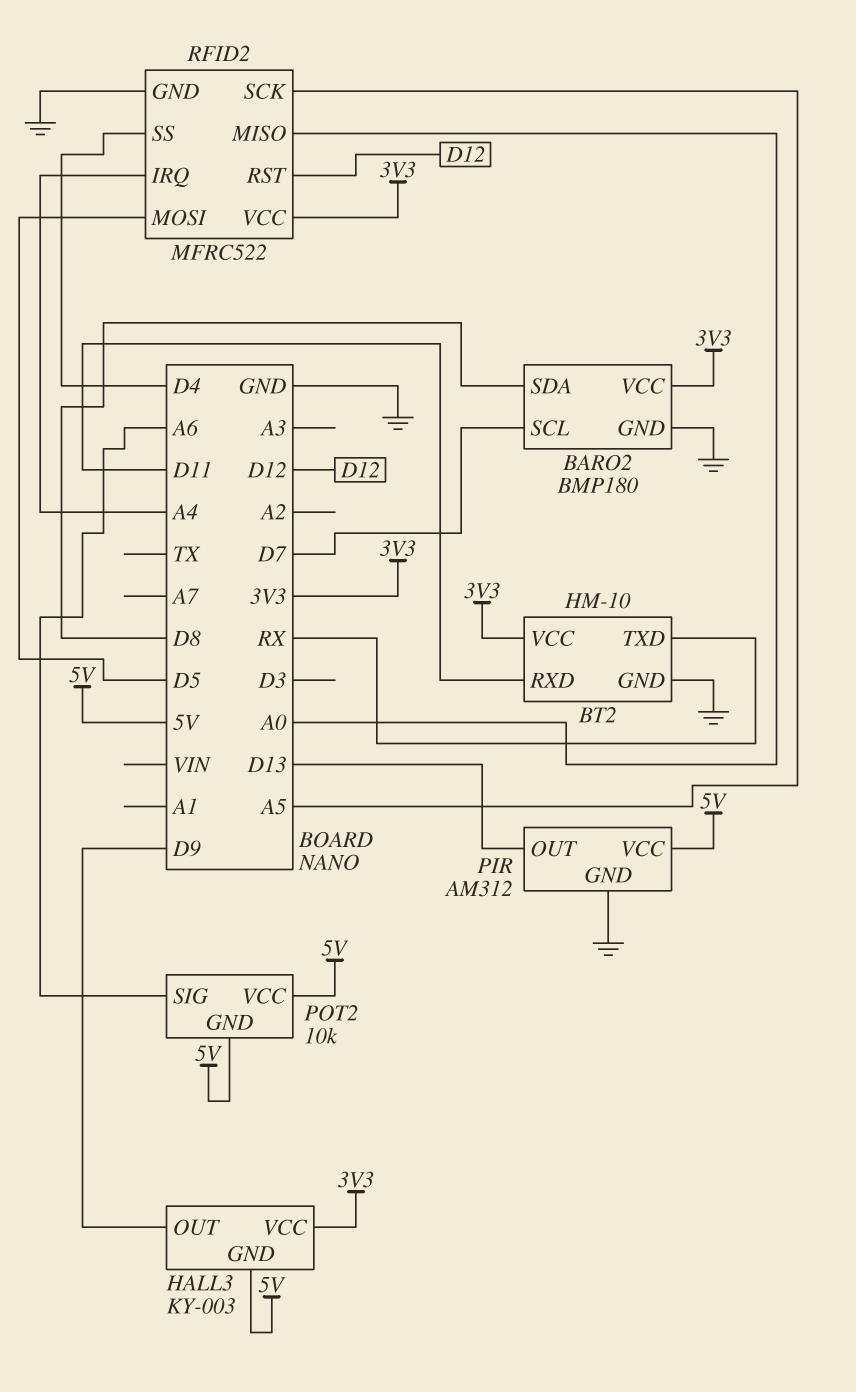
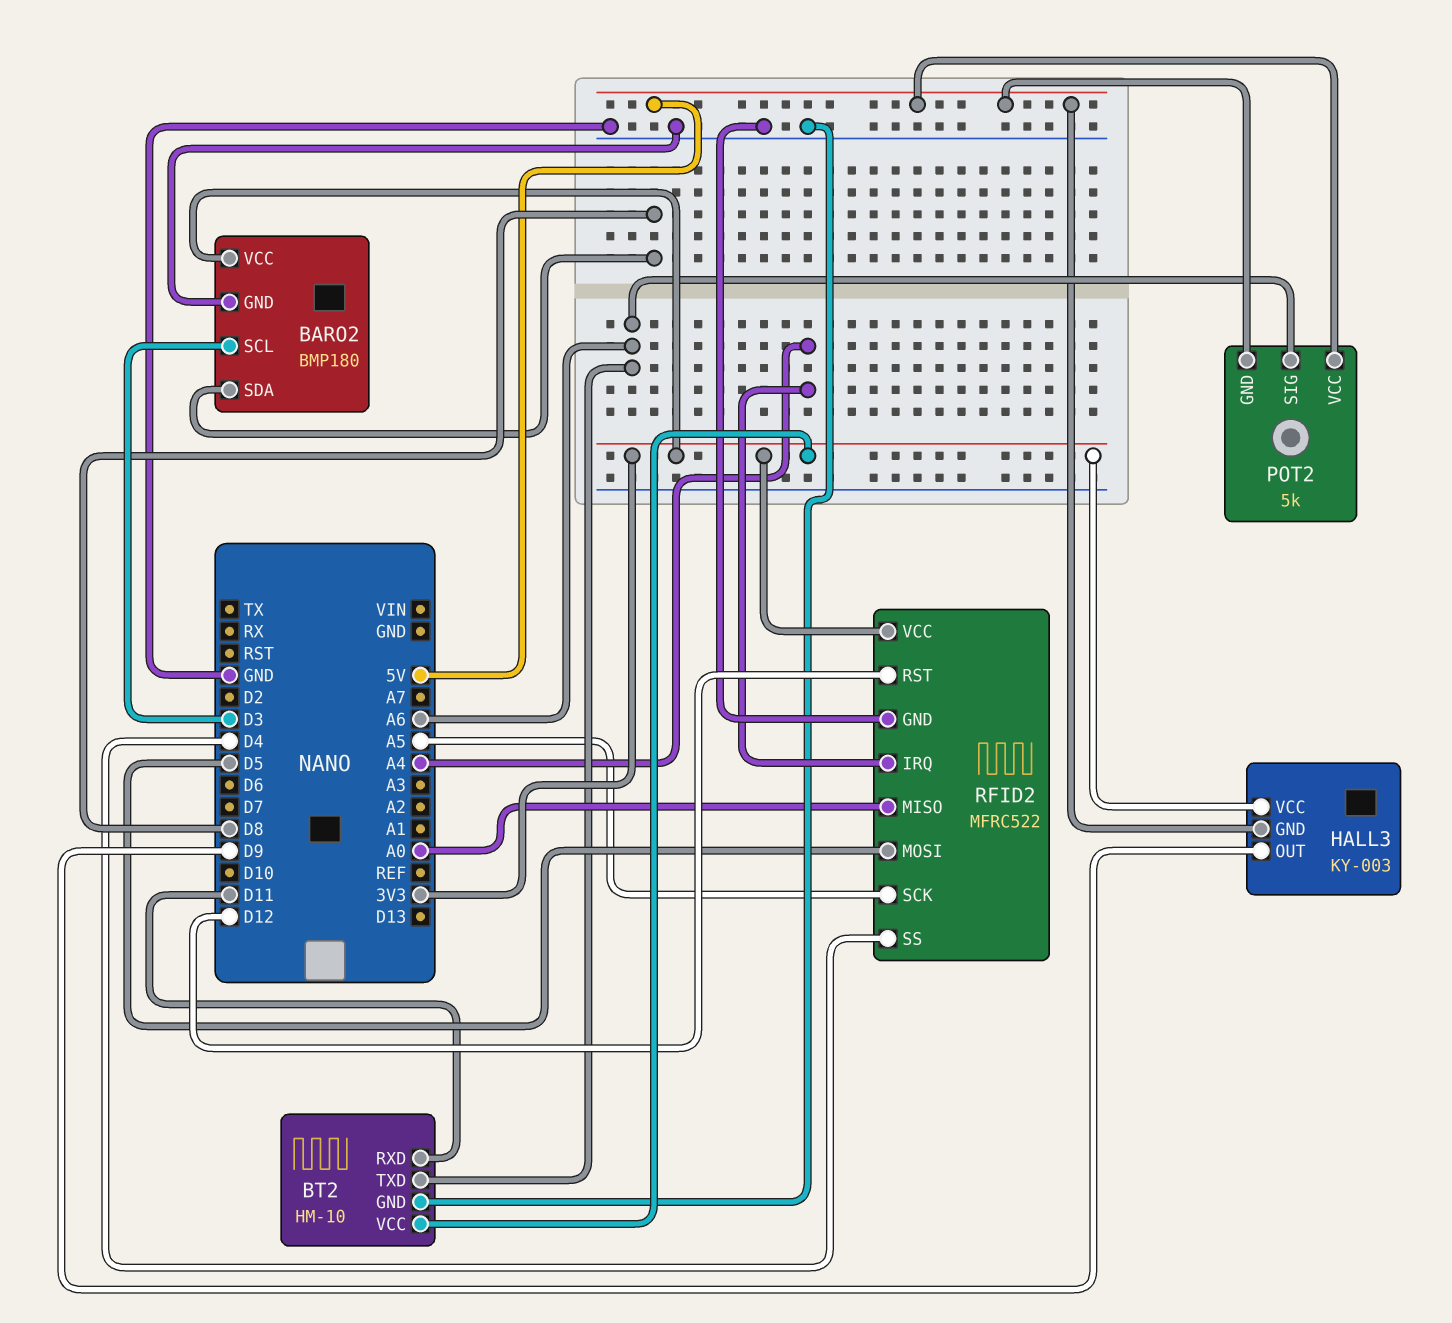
BARO2 pin SCL: D7 -> D3
BT2 pin TXD: RX -> A6
PIR: AM312 -> none
PIR pin GND: GND -> none
PIR pin OUT: D13 -> none
PIR pin VCC: 5V -> none
POT2: 10k -> 5k

